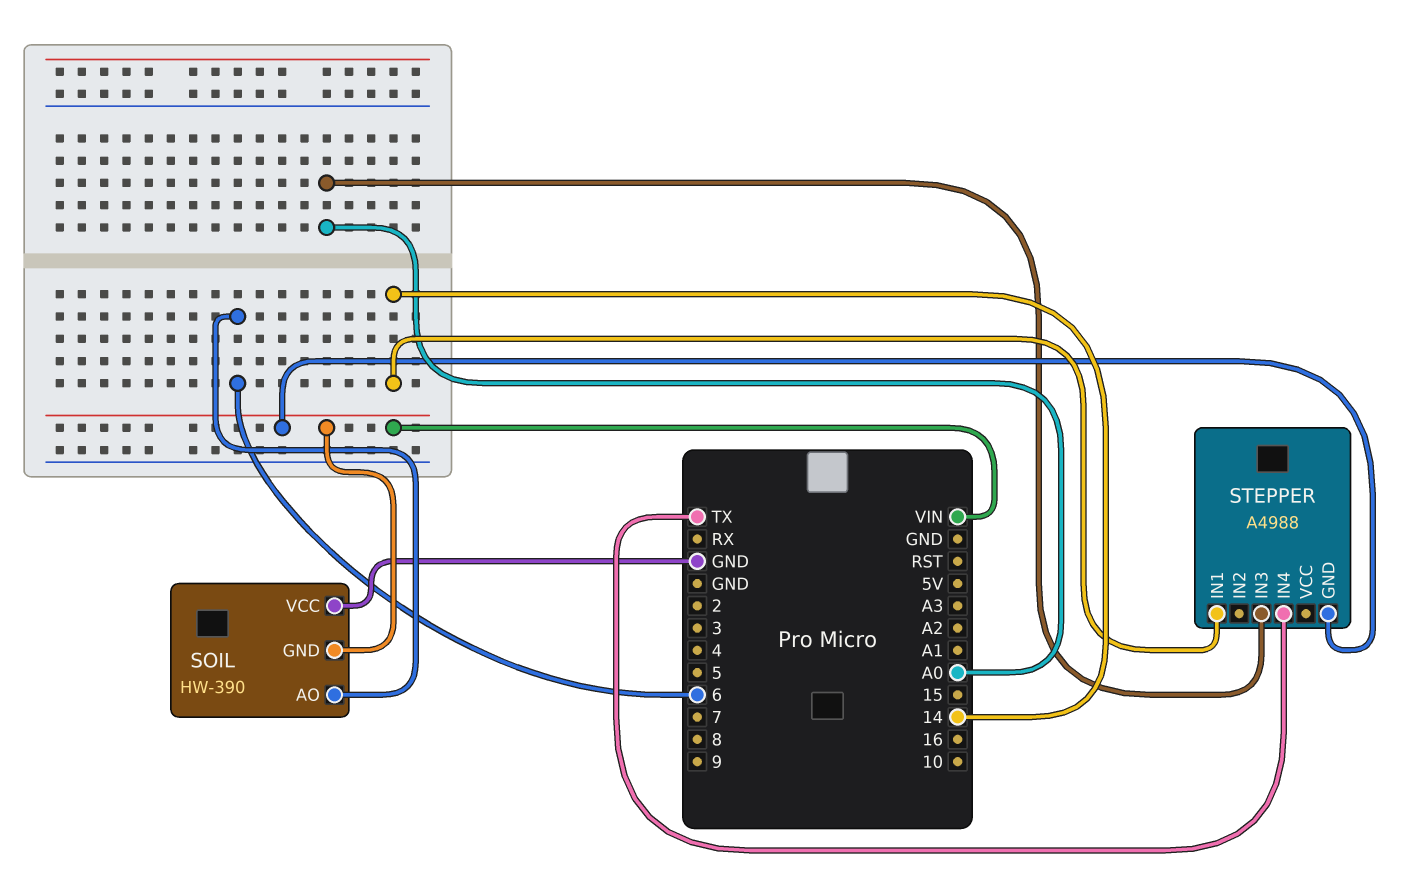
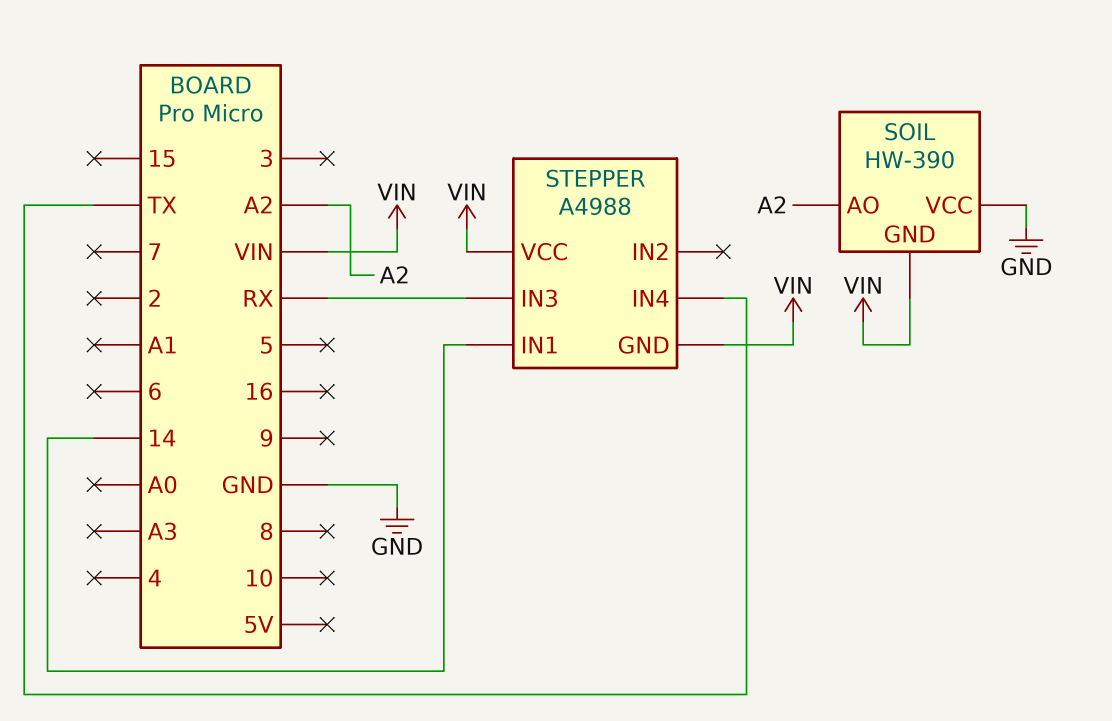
SOIL pin AO: 6 -> A2
STEPPER pin IN3: A0 -> RX
STEPPER pin VCC: none -> VIN

